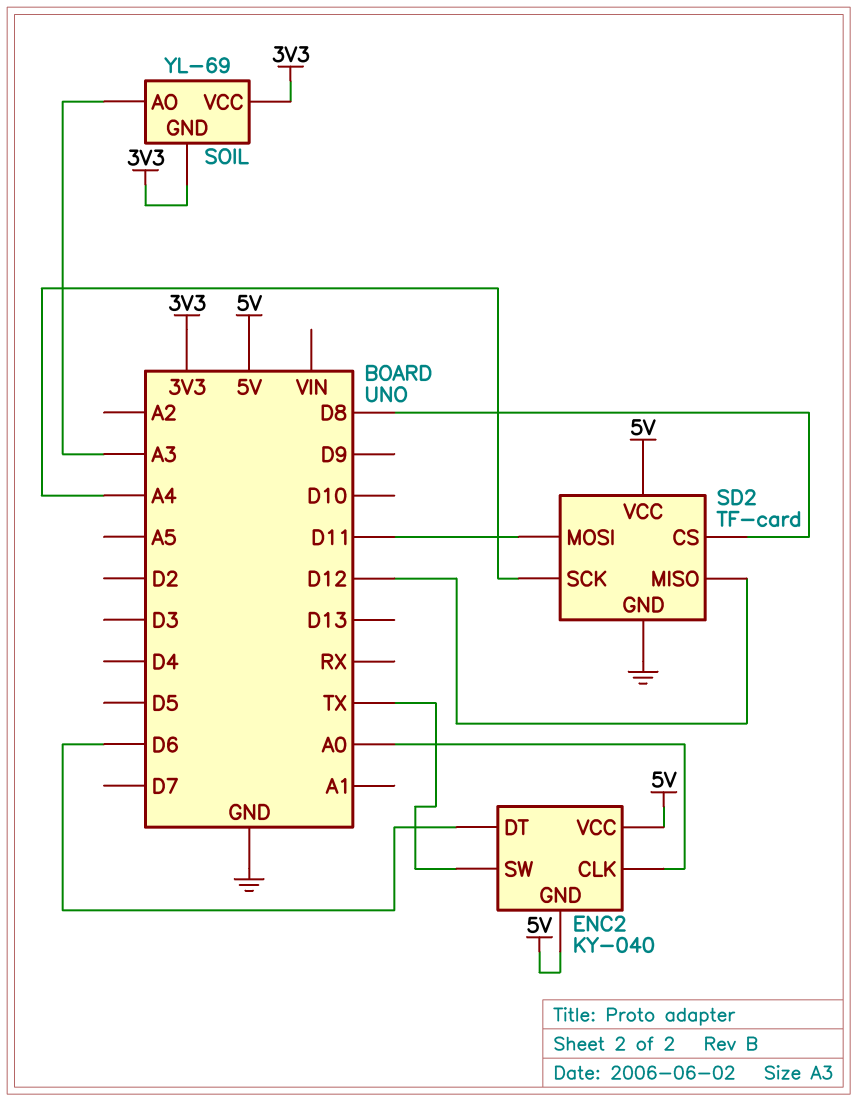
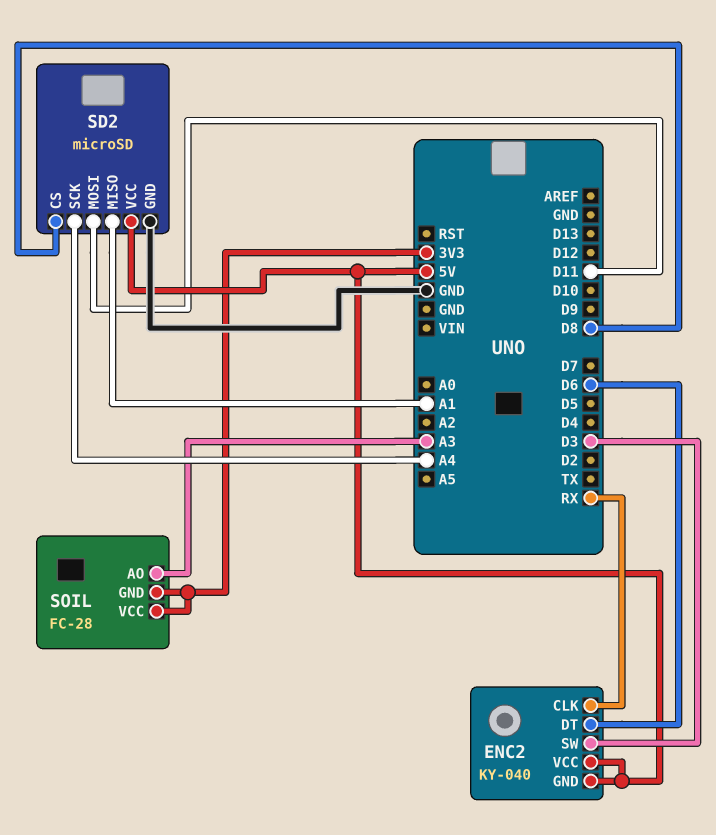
ENC2 pin CLK: A0 -> RX
ENC2 pin SW: TX -> D3
SD2: TF-card -> microSD
SD2 pin MISO: D12 -> A1
SOIL: YL-69 -> FC-28

